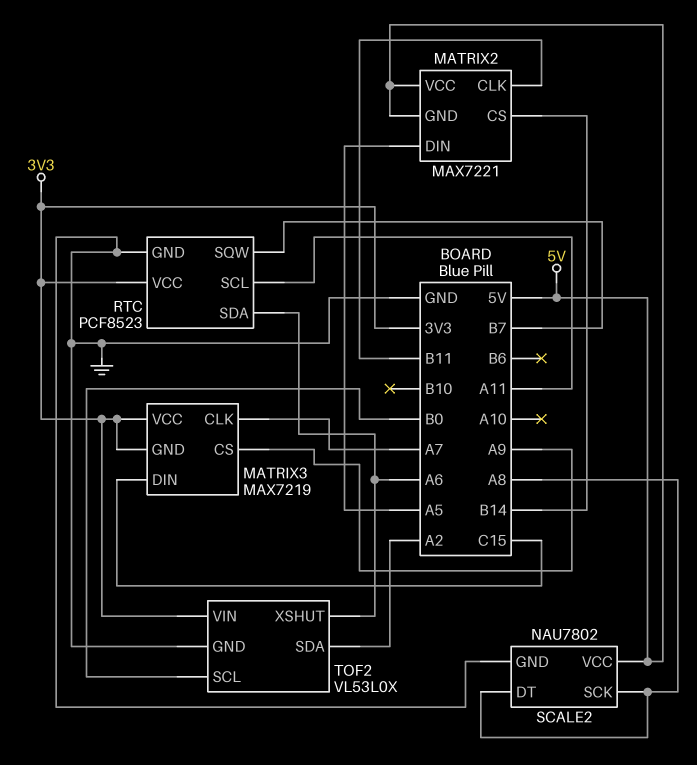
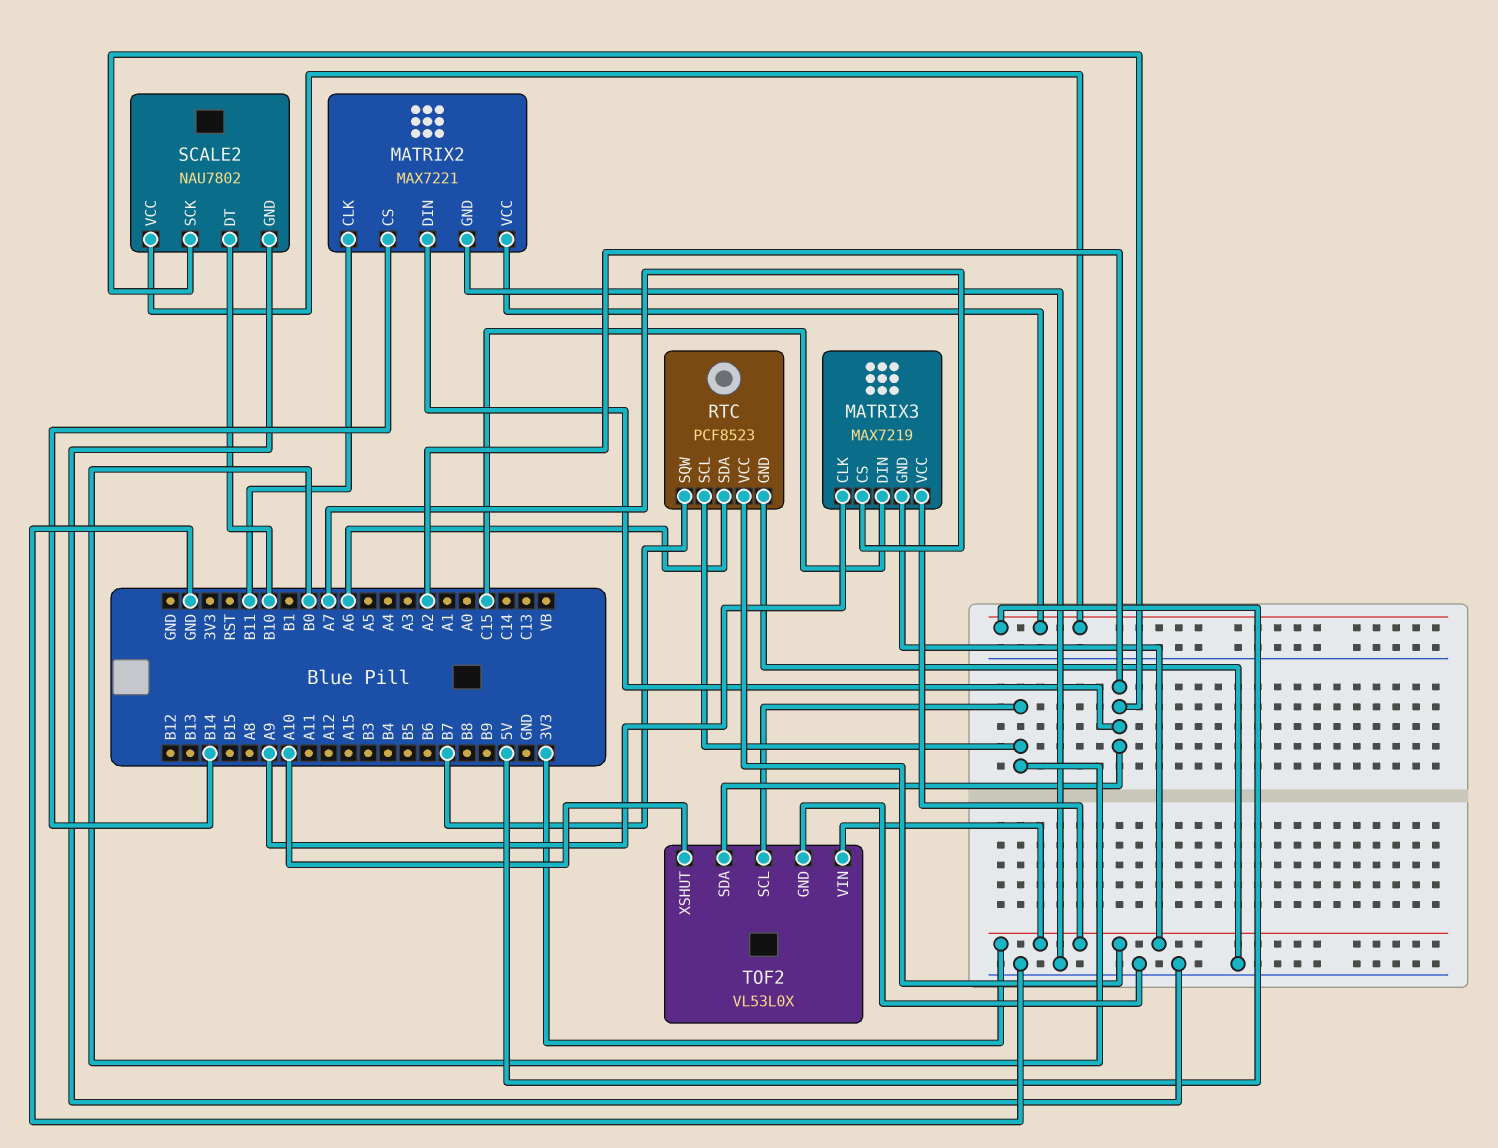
MATRIX2 pin DIN: A5 -> A2
MATRIX2 pin GND: 5V -> GND
MATRIX3 pin CLK: A7 -> A9
MATRIX3 pin CS: A9 -> A7
RTC pin SCL: A11 -> B0
SCALE2 pin DT: A8 -> B10
SCALE2 pin SCK: A8 -> A2
TOF2 pin XSHUT: A6 -> A10

